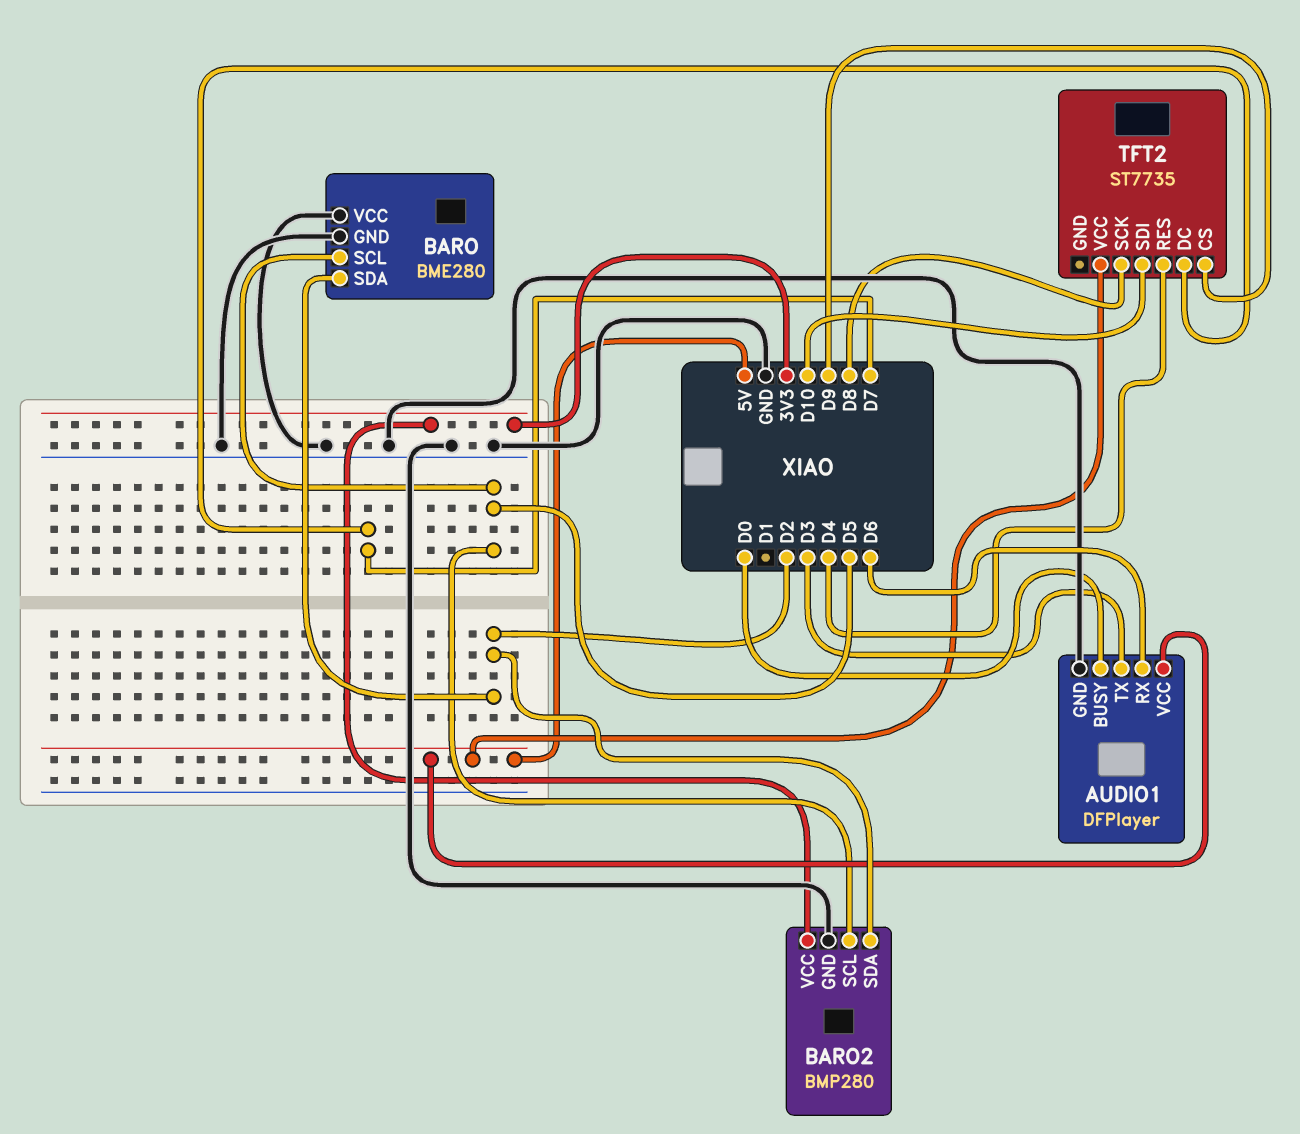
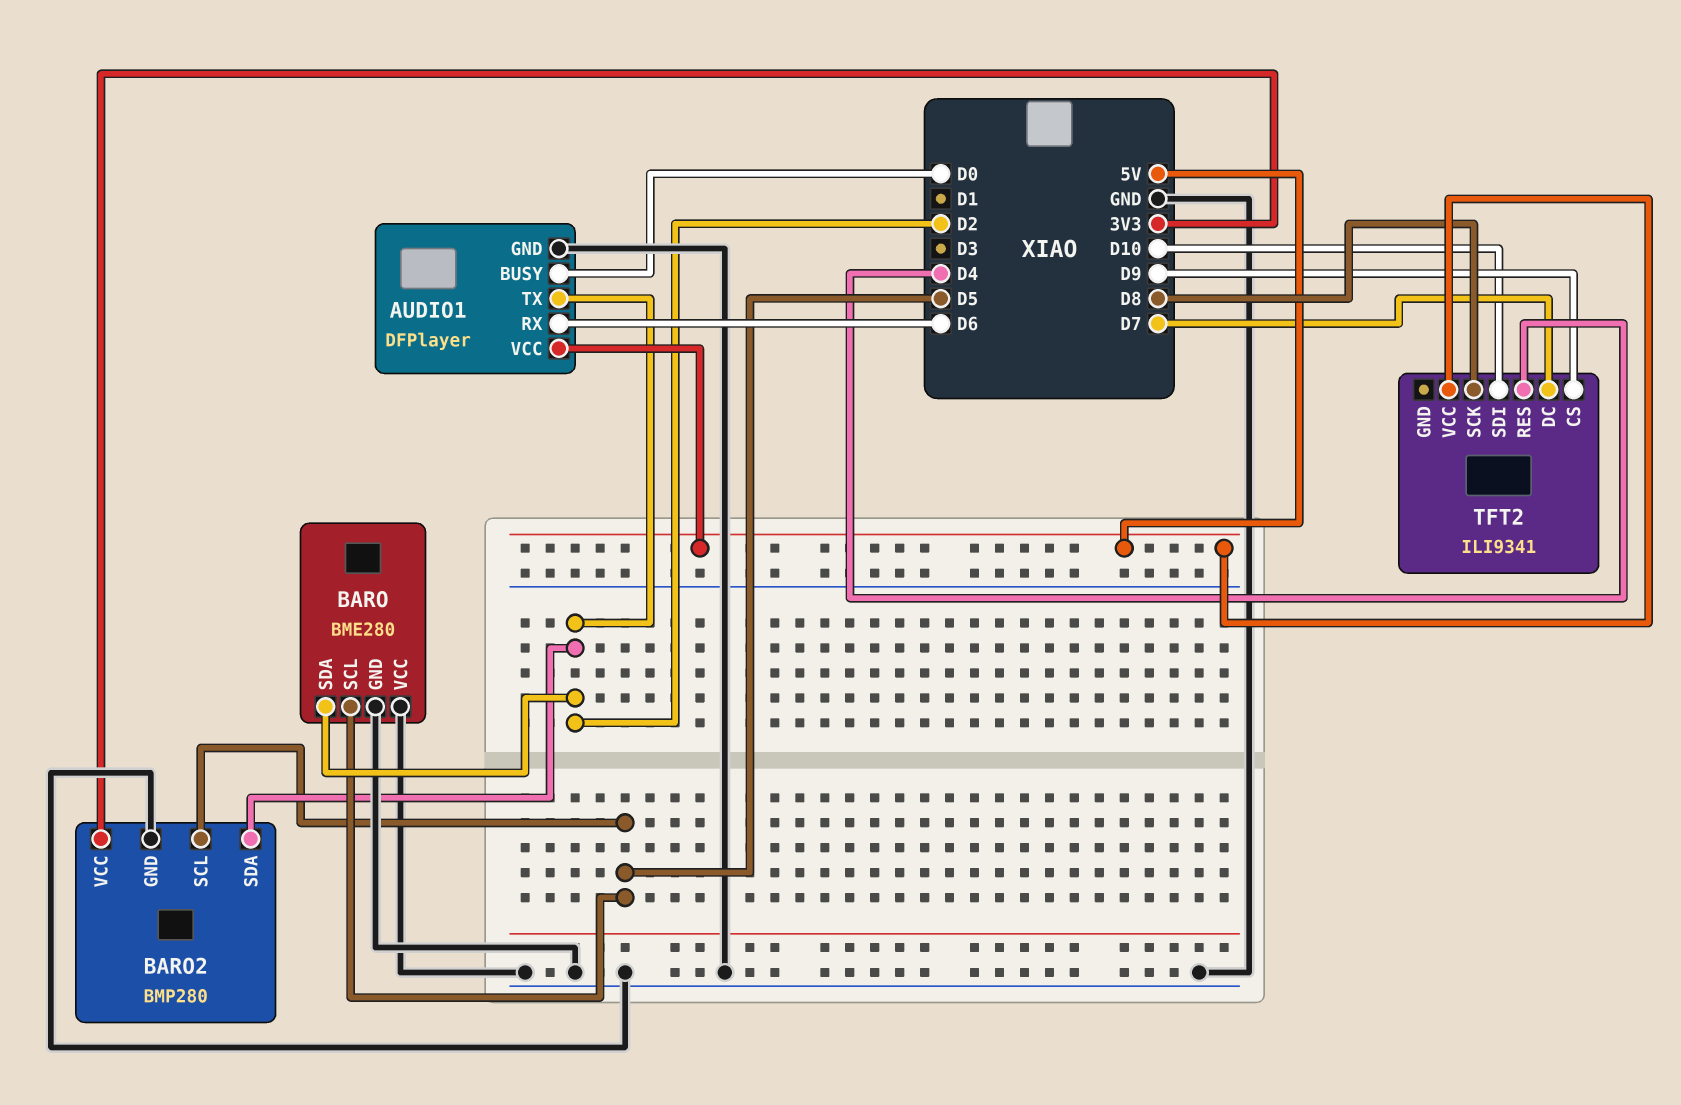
AUDIO1 pin TX: D3 -> D2
TFT2: ST7735 -> ILI9341

